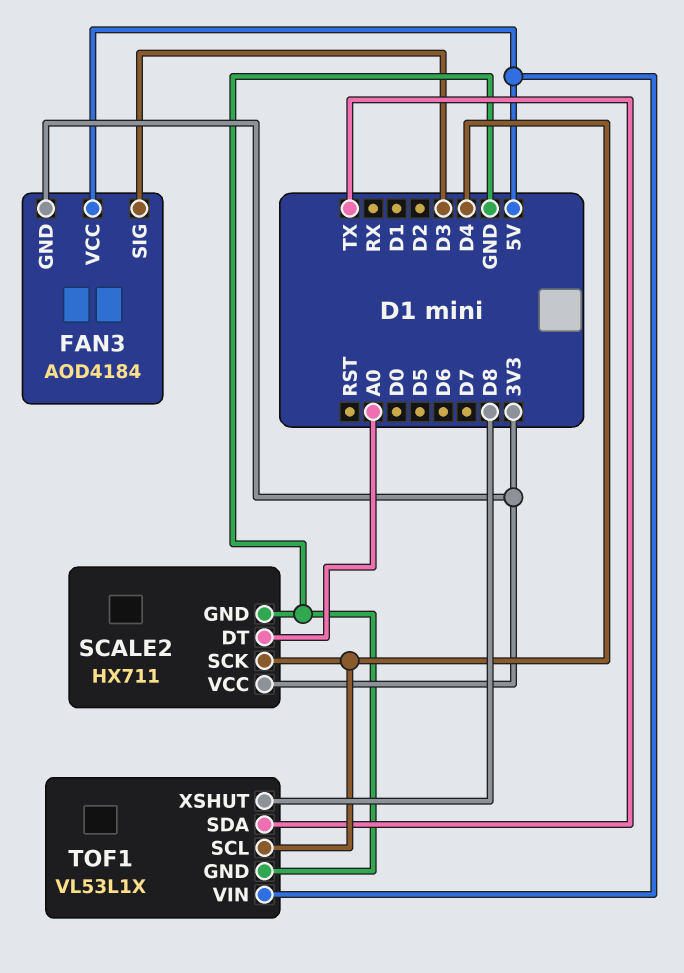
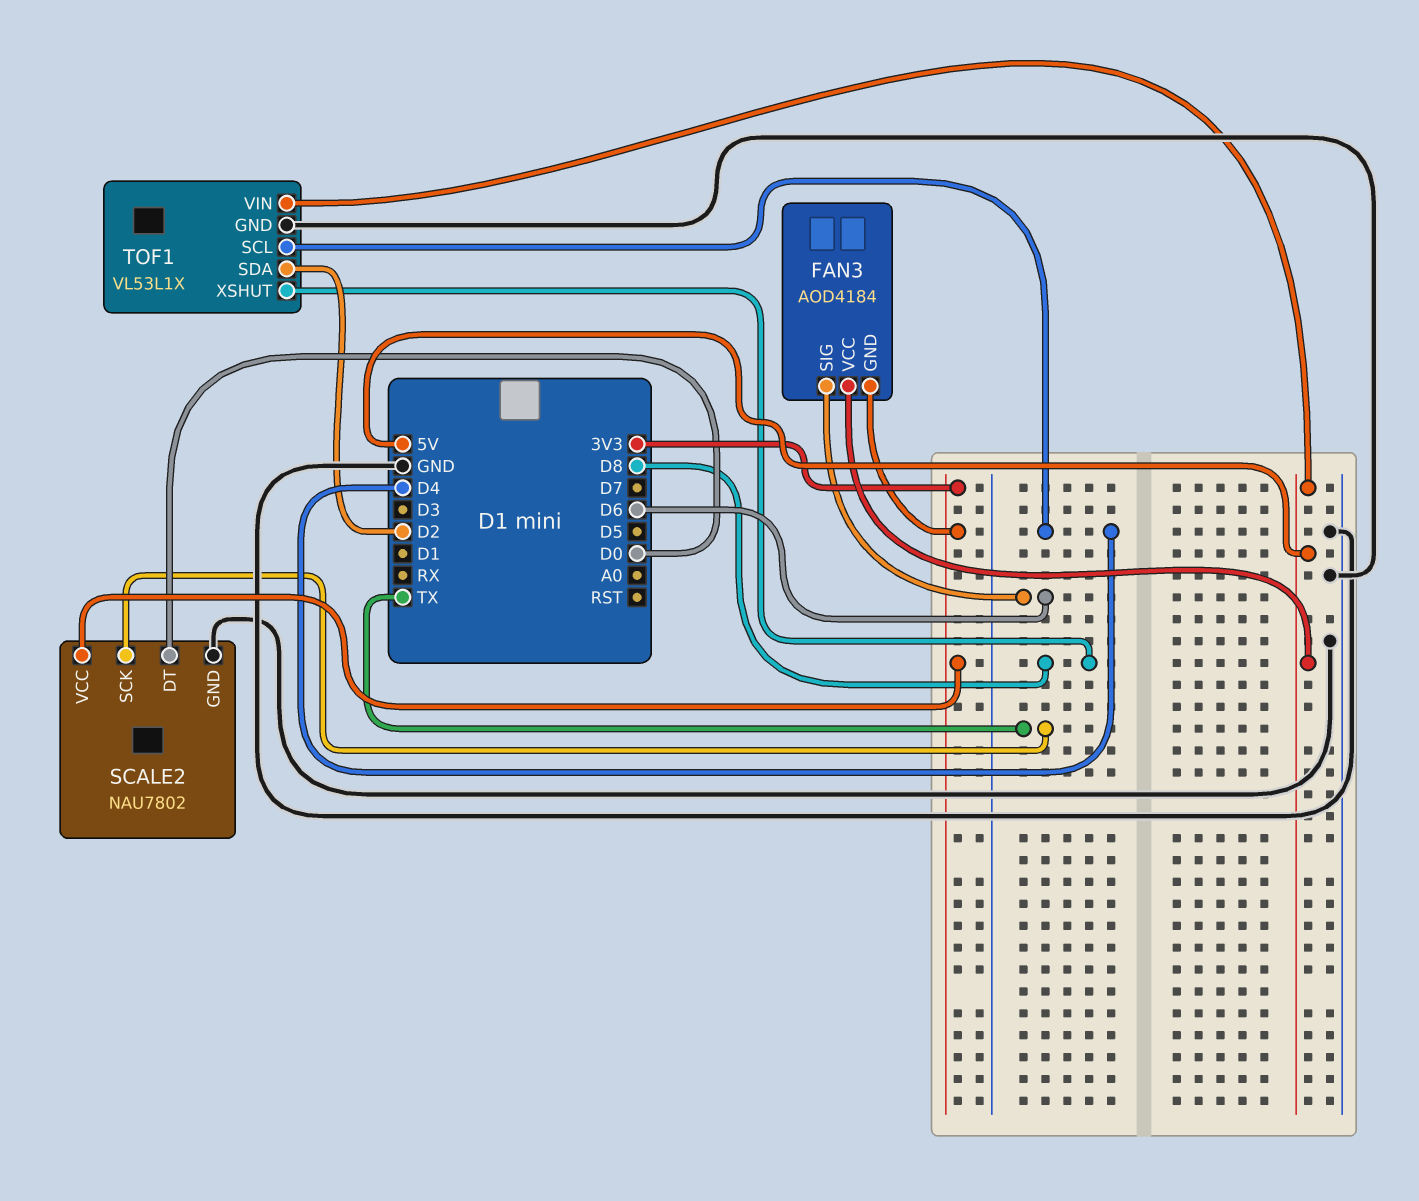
FAN3 pin SIG: D3 -> D6
SCALE2: HX711 -> NAU7802
SCALE2 pin DT: A0 -> D0
SCALE2 pin SCK: D4 -> TX
TOF1 pin SDA: TX -> D2

